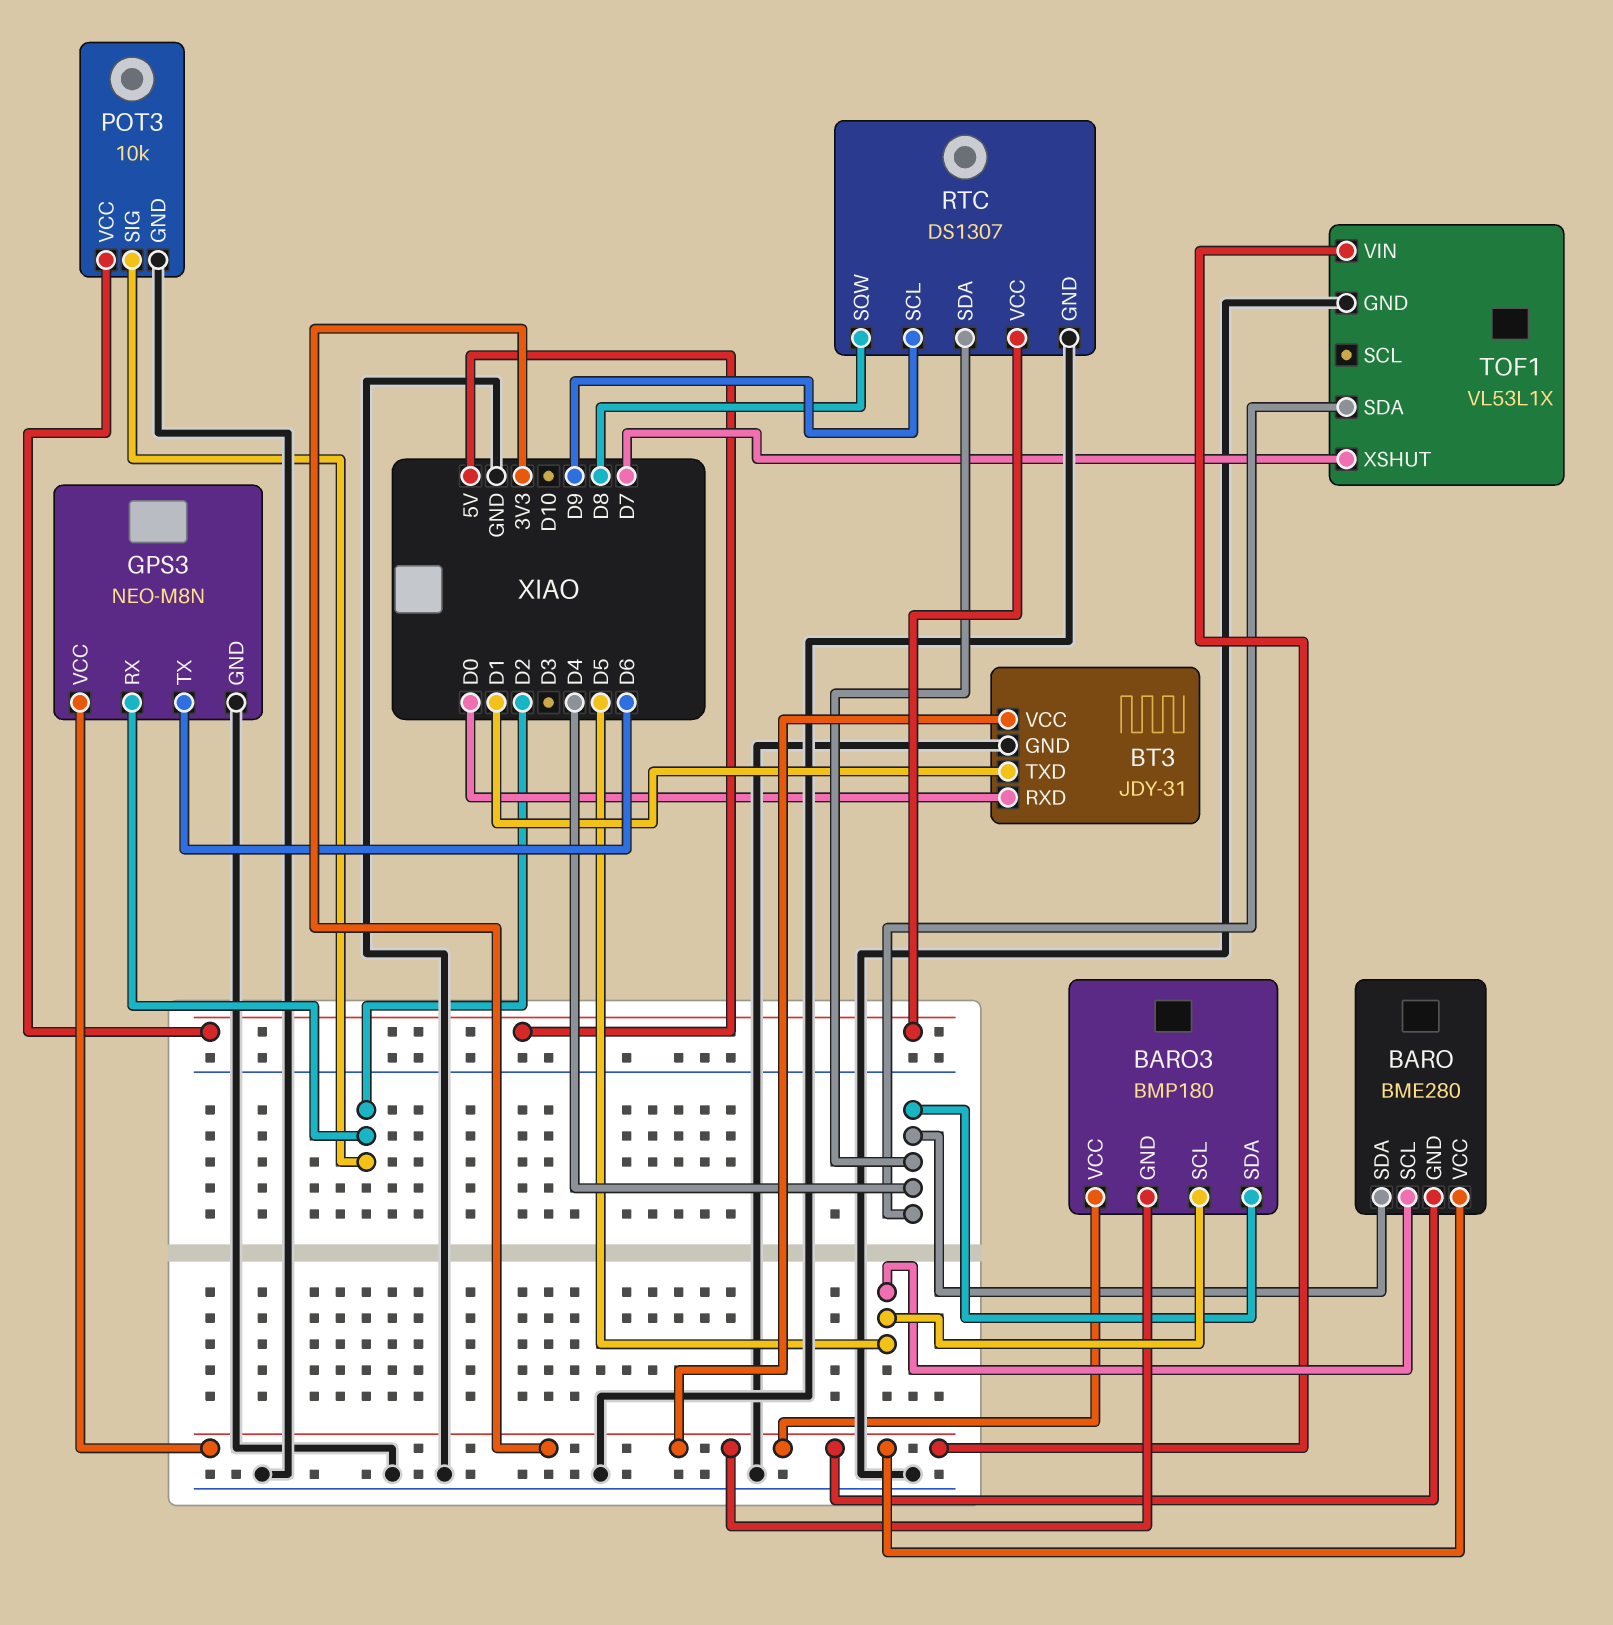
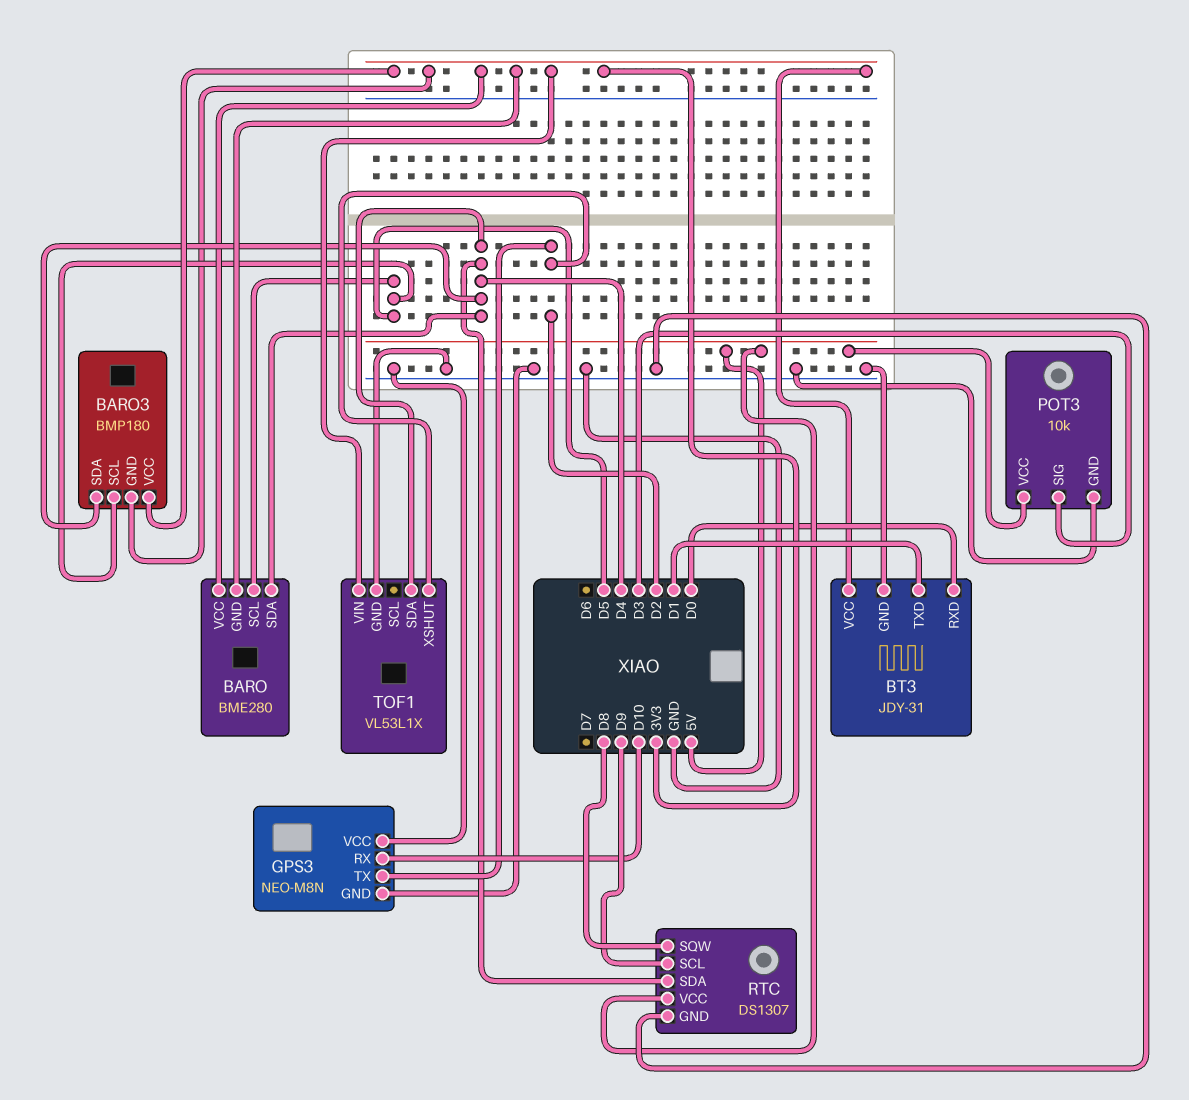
GPS3 pin RX: D2 -> D10
GPS3 pin TX: D6 -> D2
GPS3 pin VCC: 3V3 -> GND
POT3 pin SIG: D2 -> D3
TOF1 pin XSHUT: D7 -> D2

